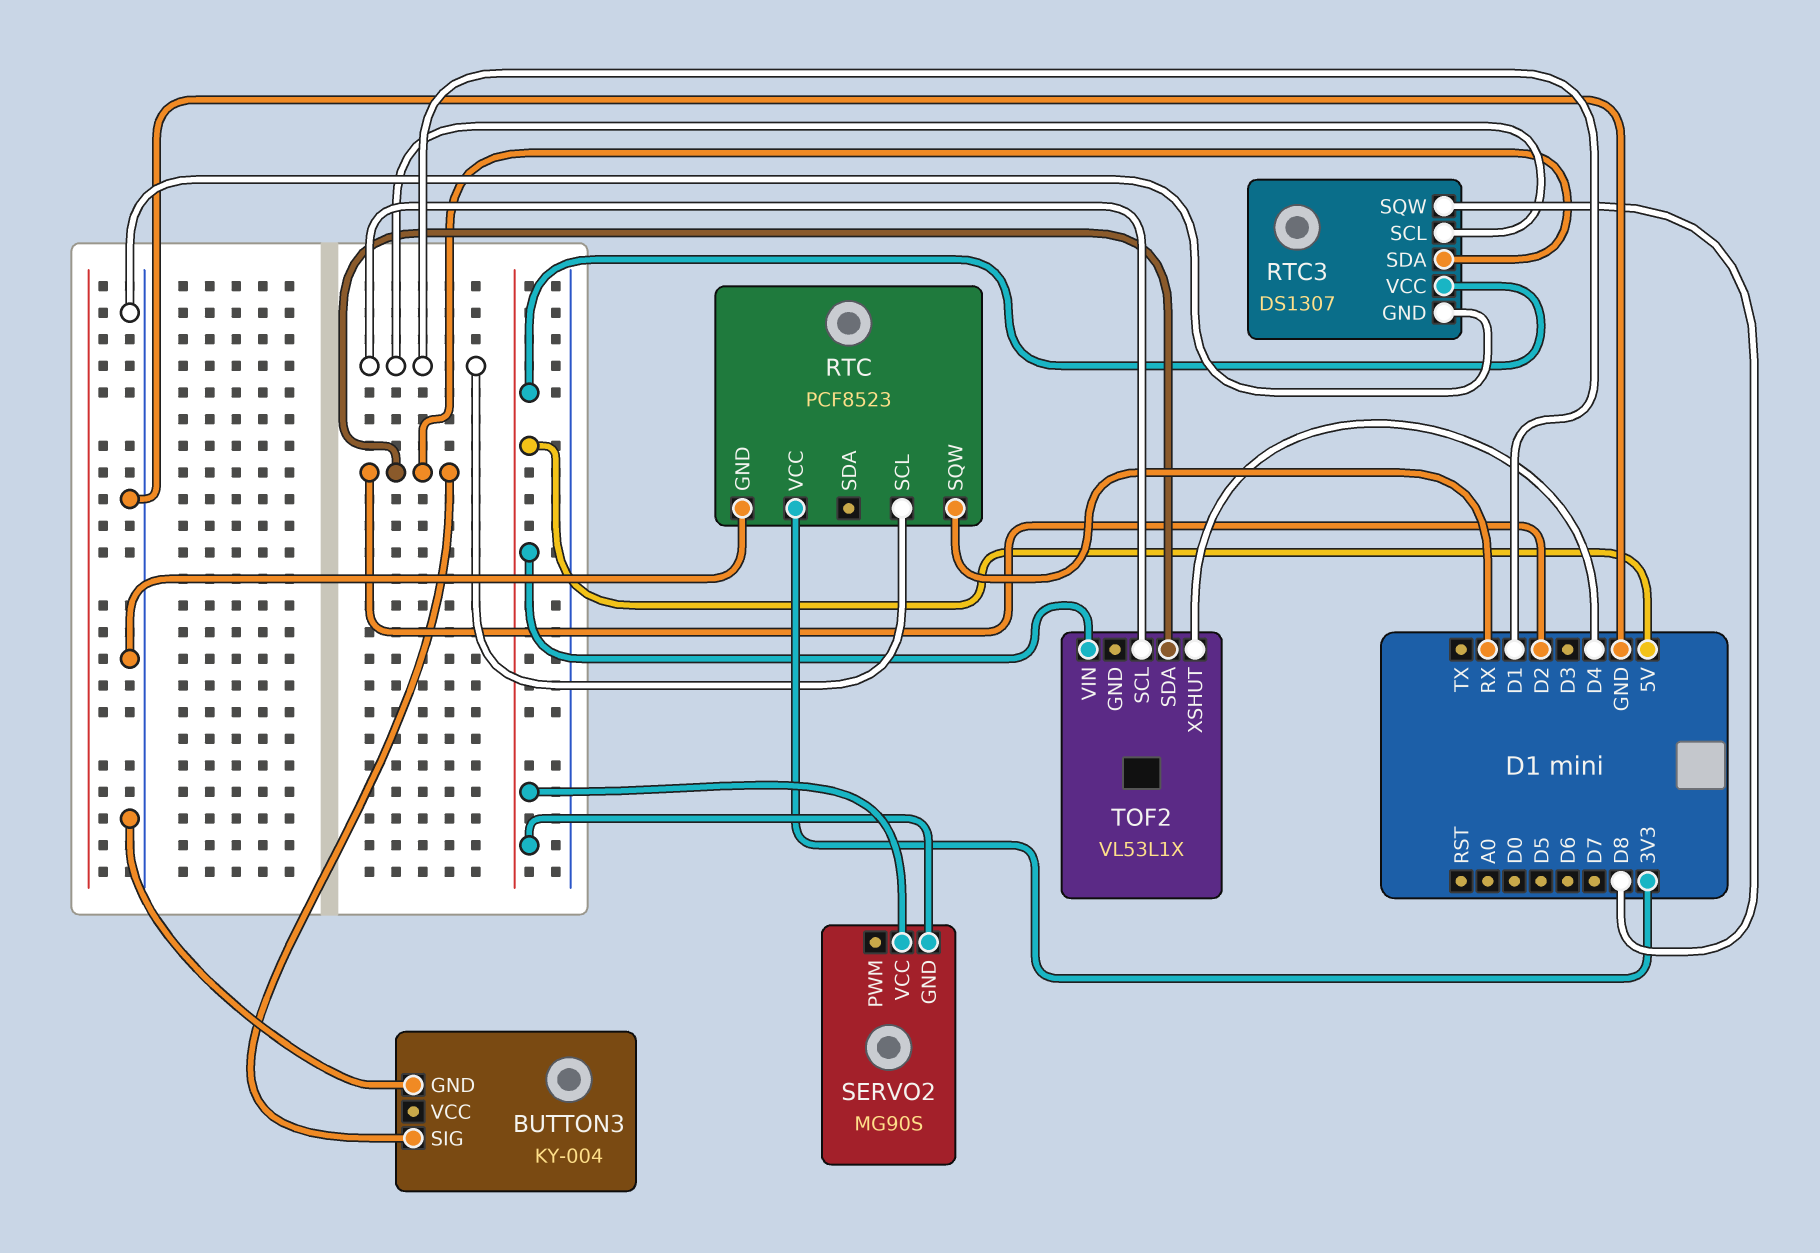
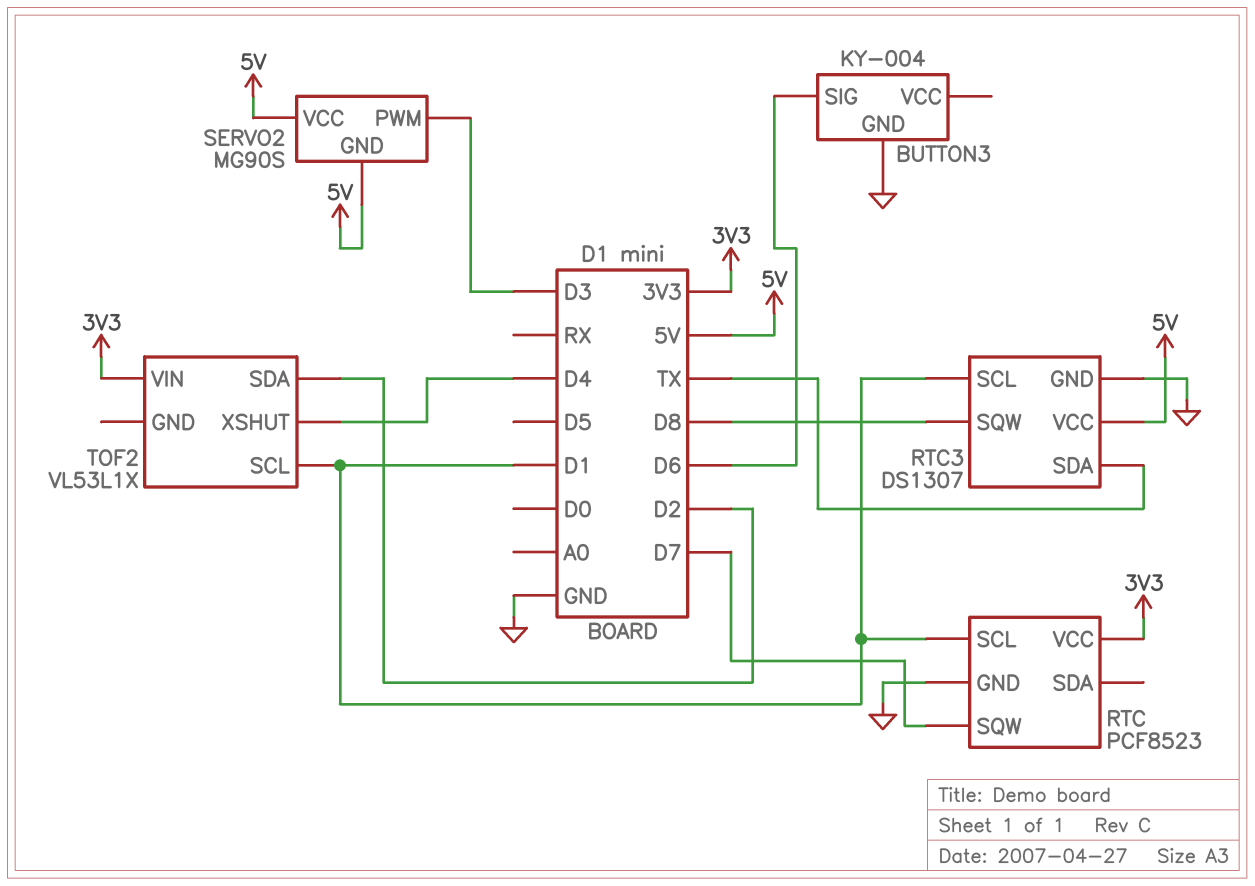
BUTTON3 pin SIG: D2 -> D6
RTC pin SQW: RX -> D7
RTC3 pin SDA: D2 -> TX
SERVO2 pin PWM: none -> D3
TOF2 pin VIN: 5V -> 3V3

